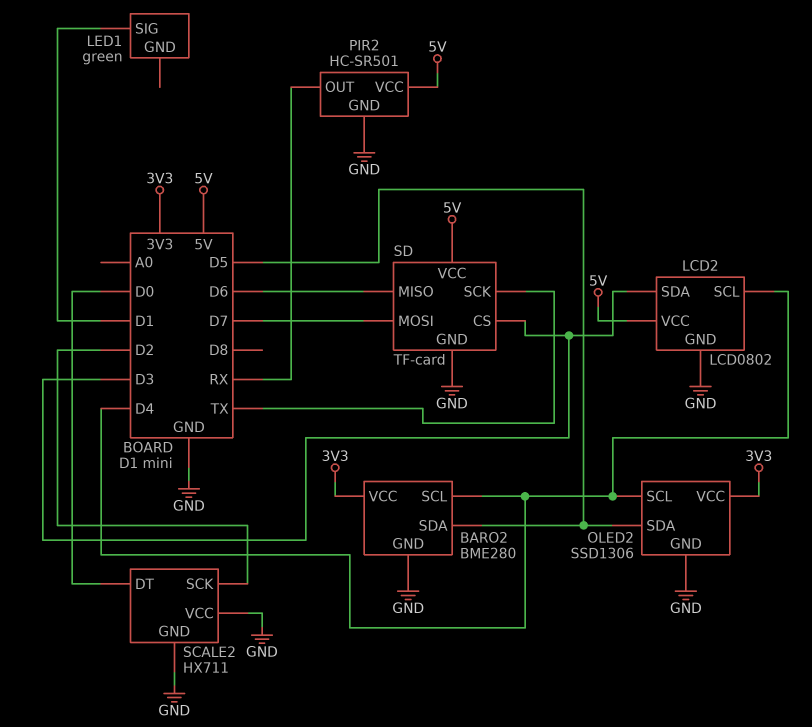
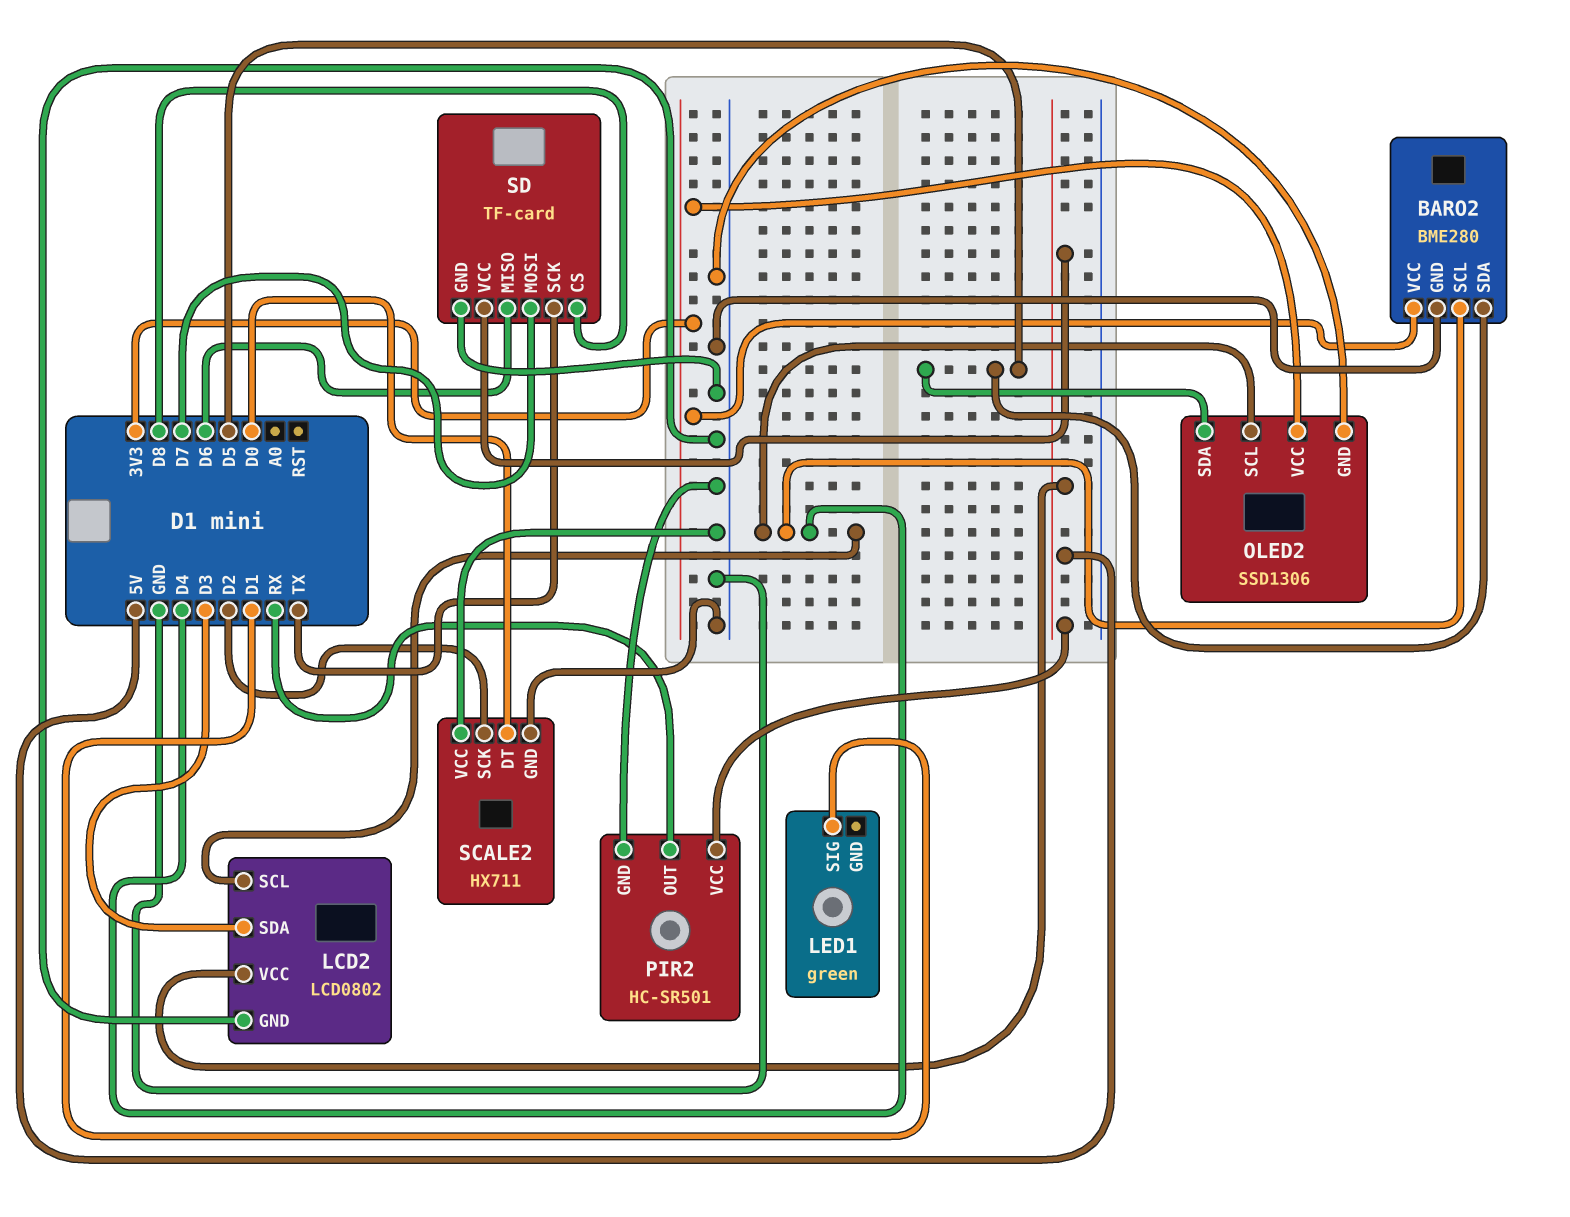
SD pin CS: D3 -> D8

